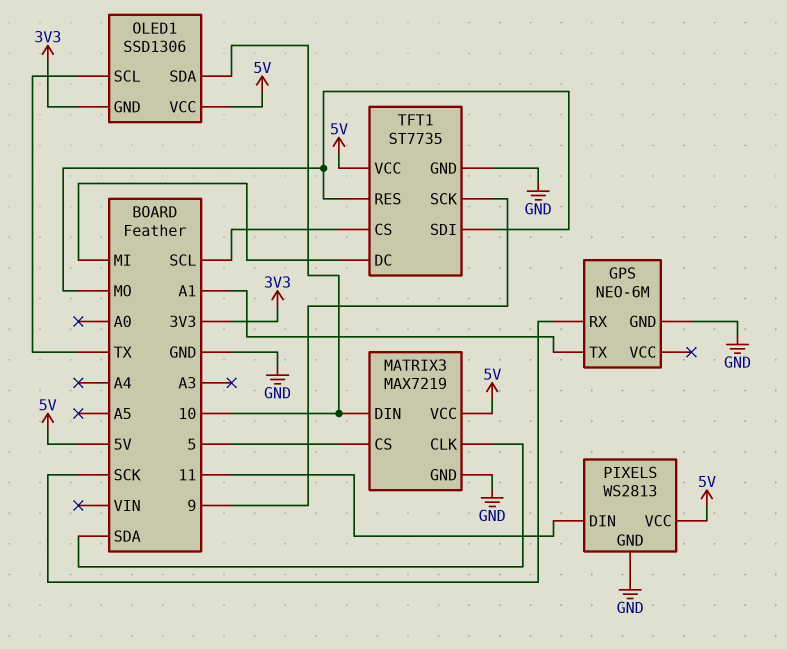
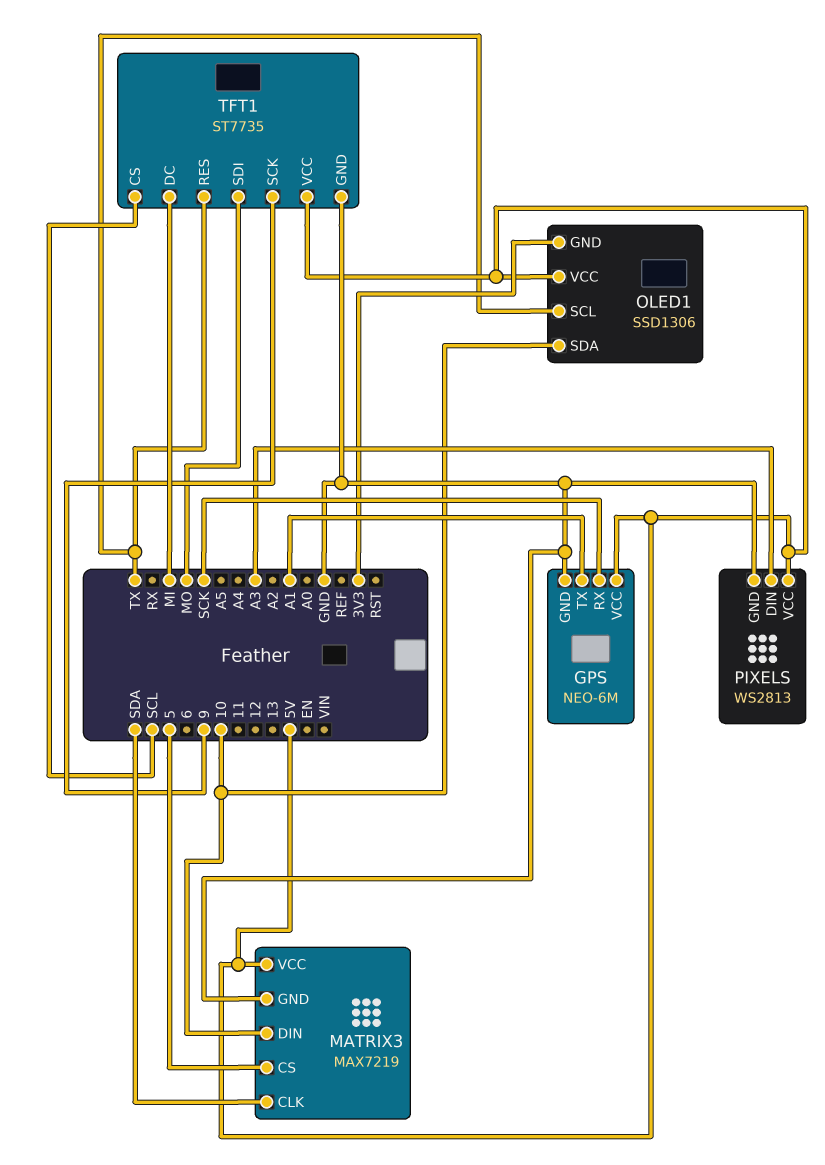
GPS pin VCC: none -> 5V
PIXELS pin DIN: 11 -> A3
TFT1 pin RES: MO -> TX

